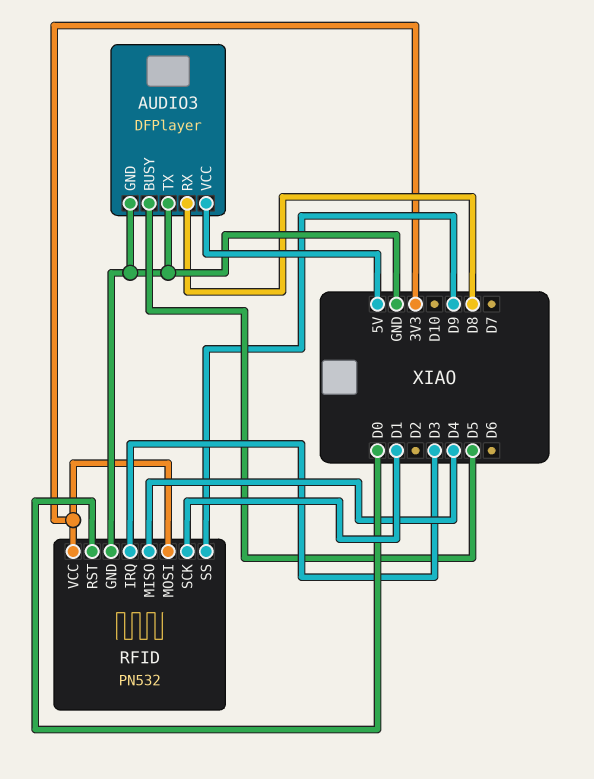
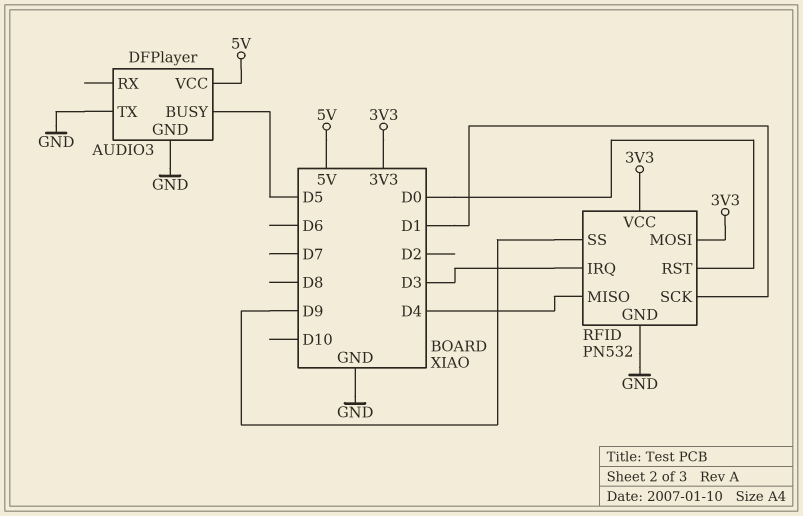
AUDIO3 pin RX: D8 -> none

